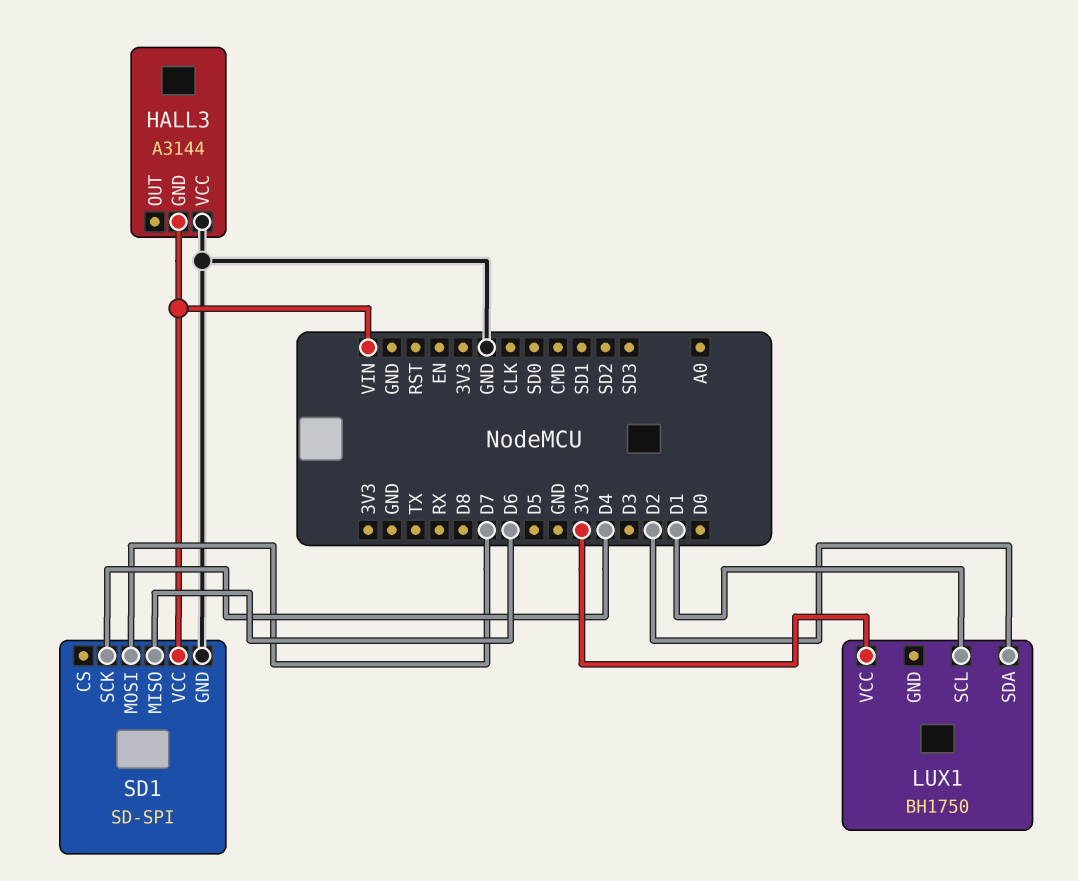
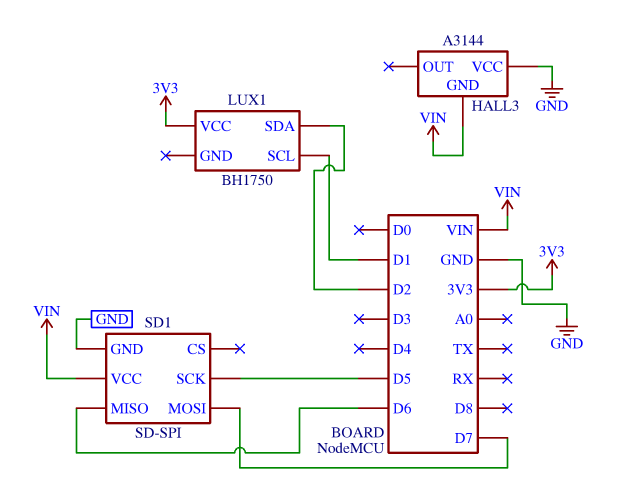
SD1 pin SCK: D4 -> D5

